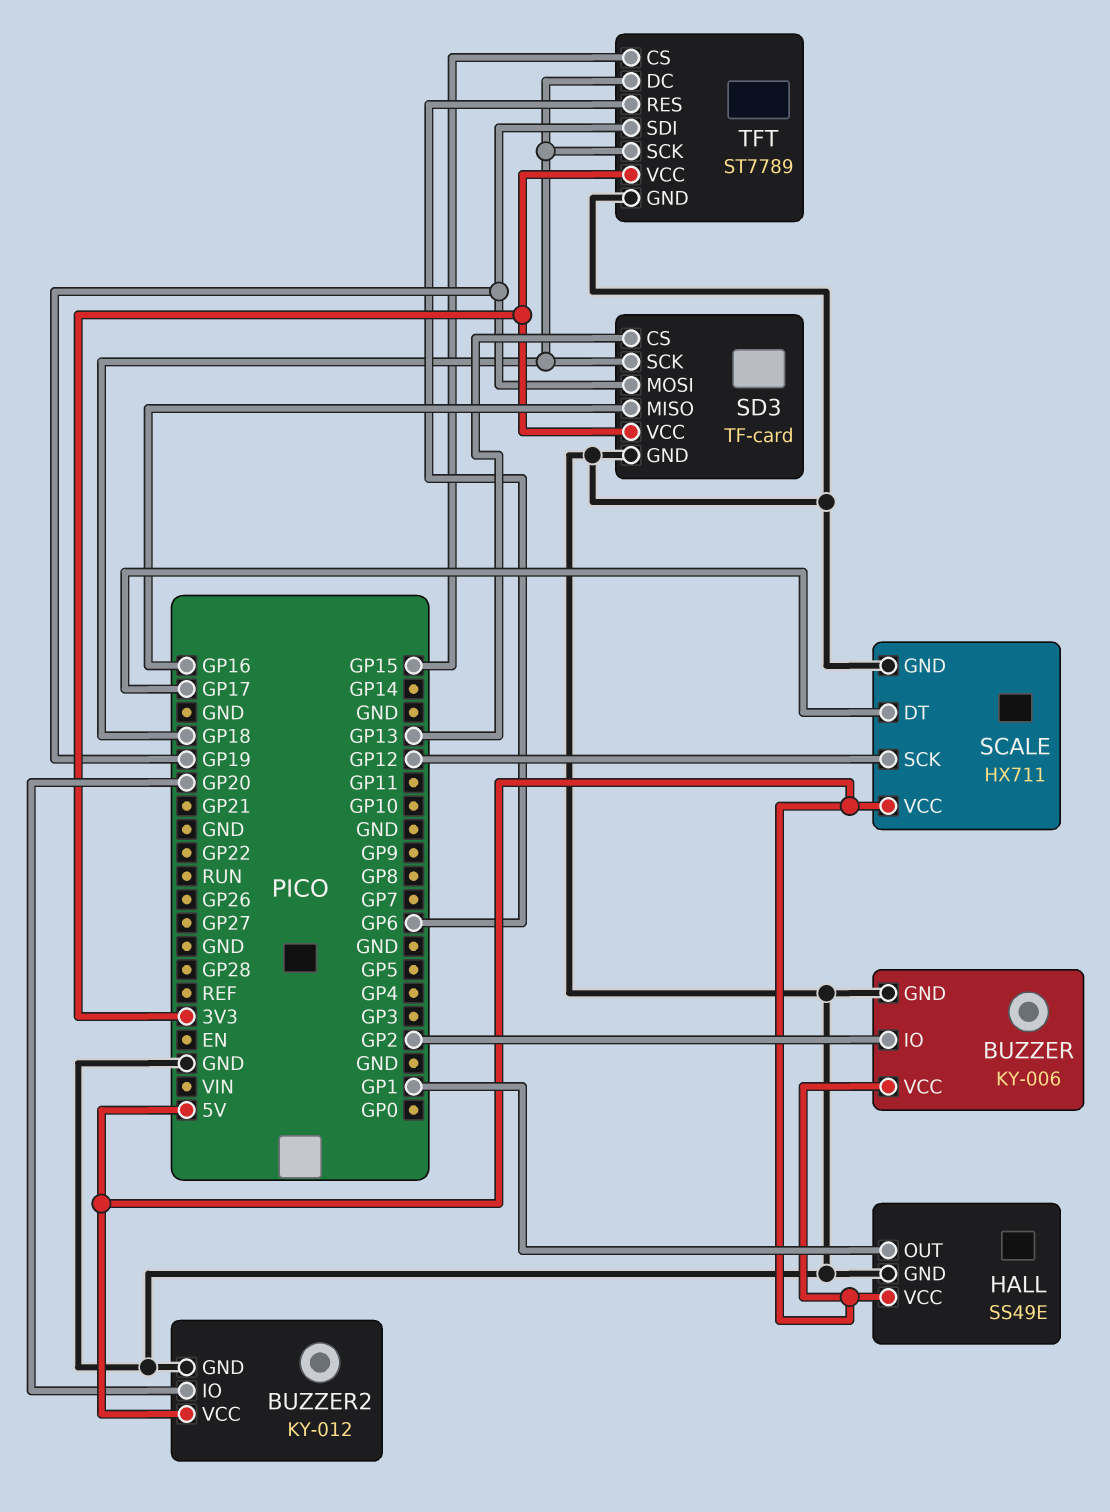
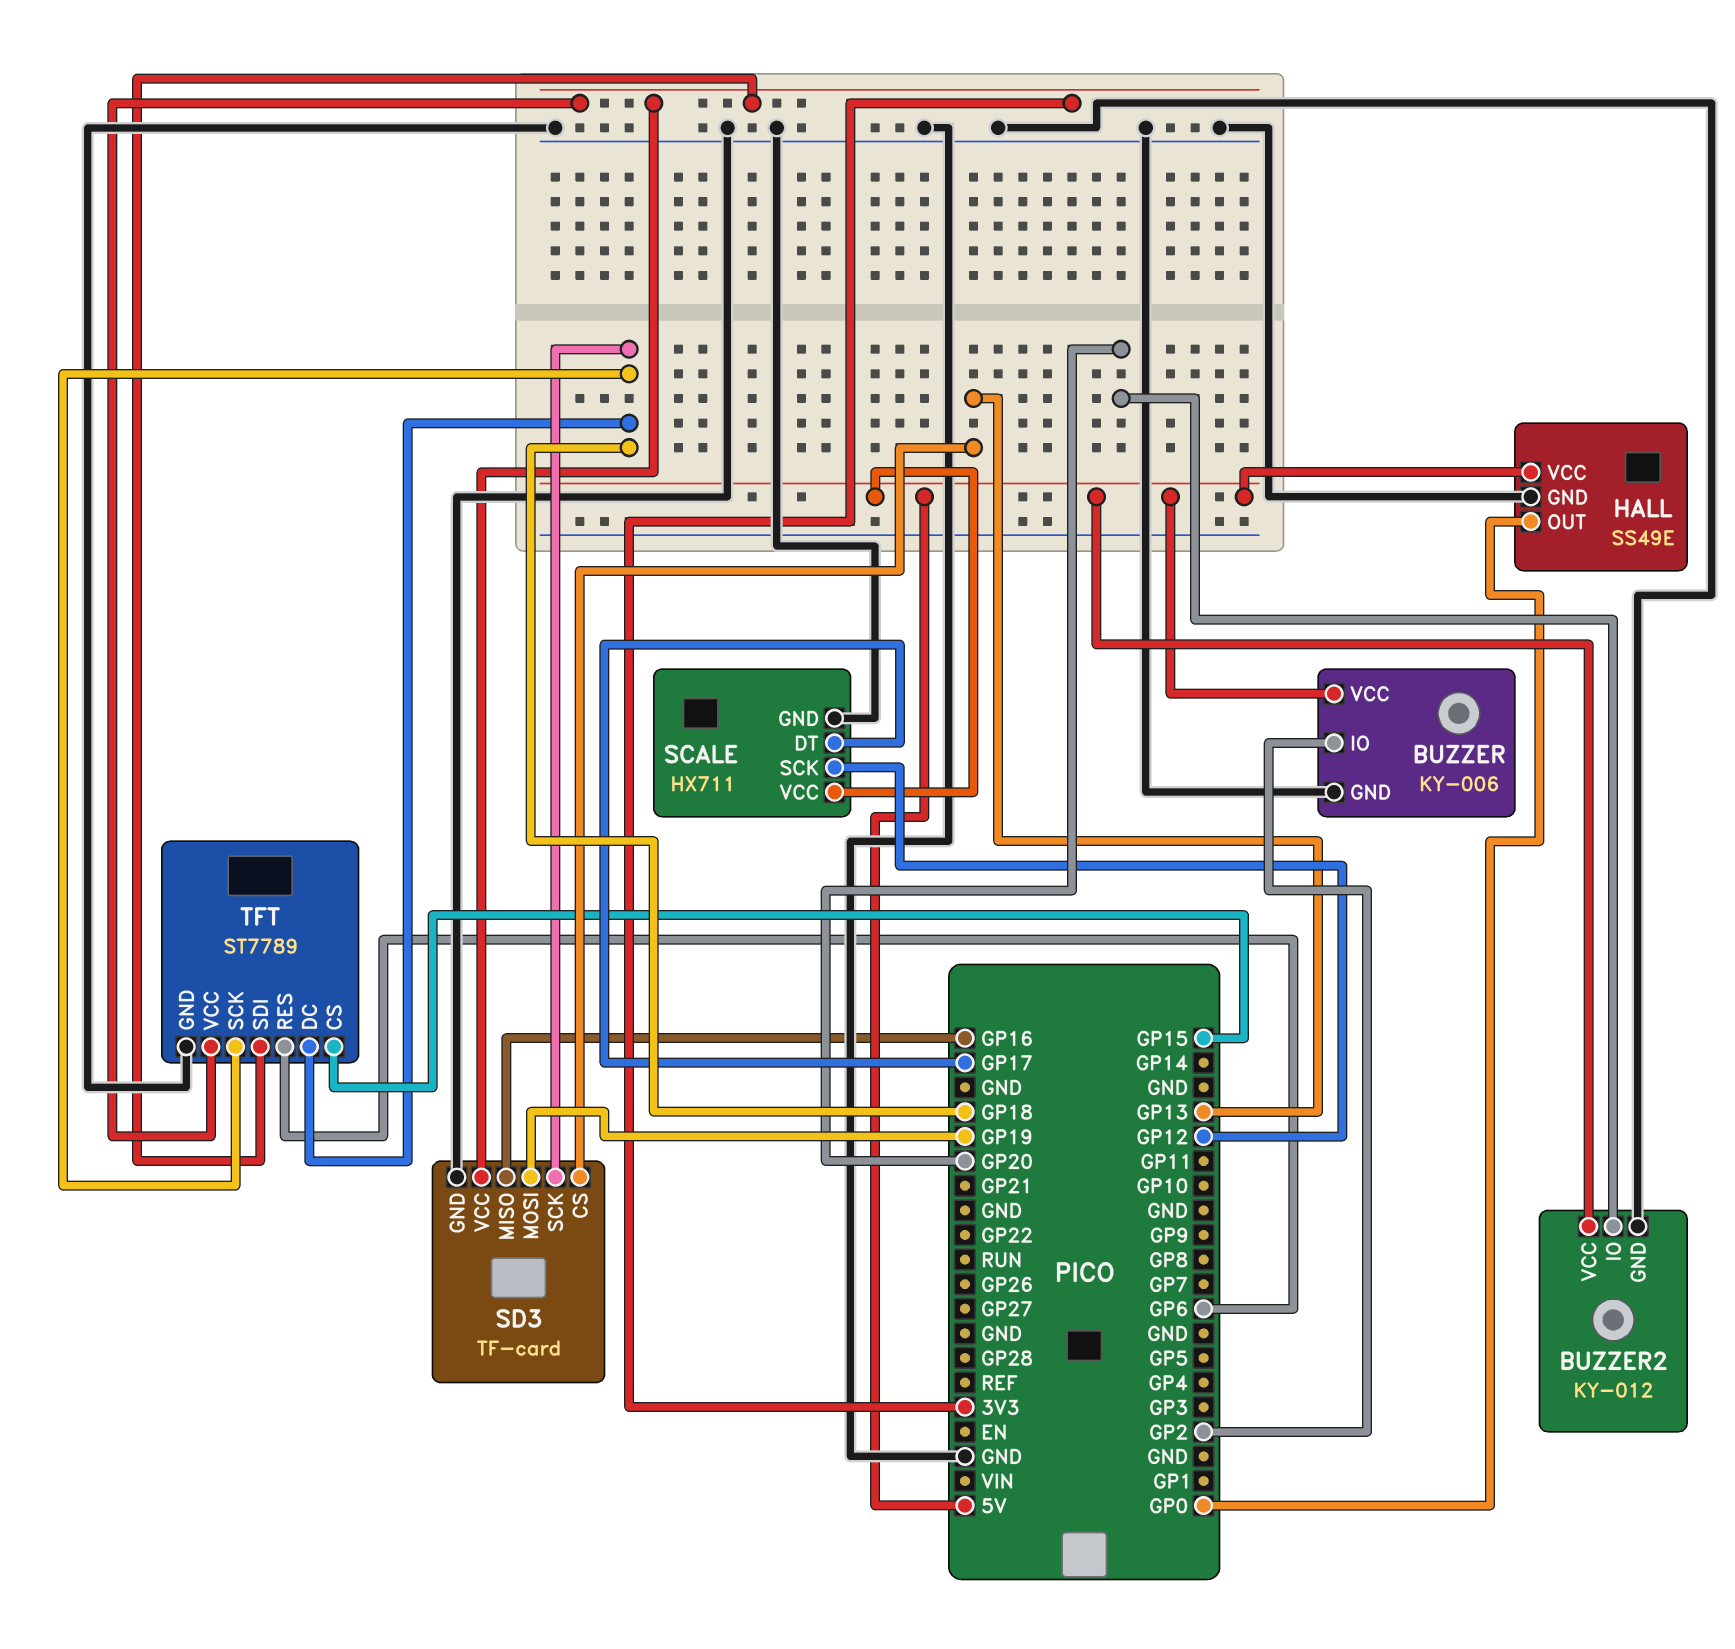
HALL pin OUT: GP1 -> GP0
TFT pin SDI: GP19 -> 3V3

